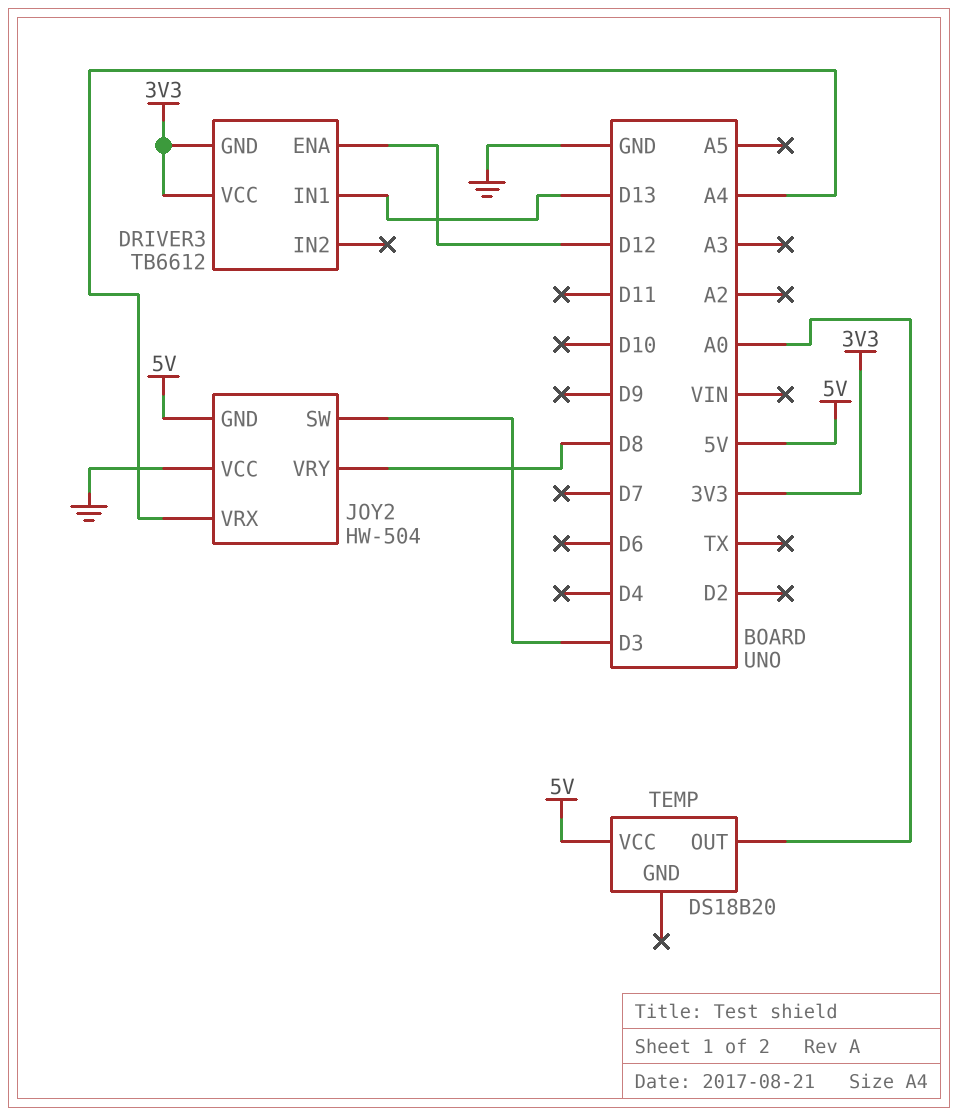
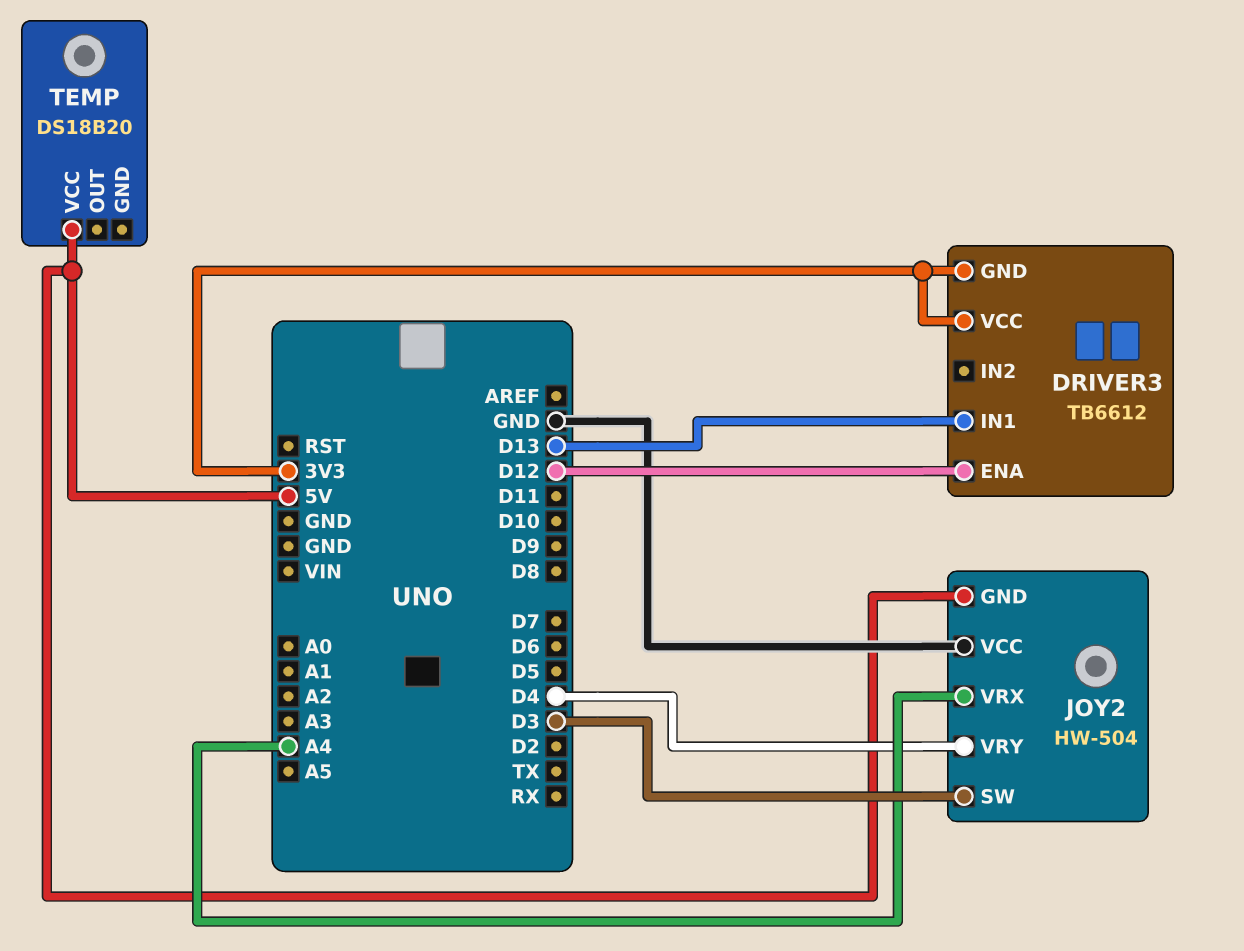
JOY2 pin VRY: D8 -> D4
TEMP pin OUT: A0 -> none

